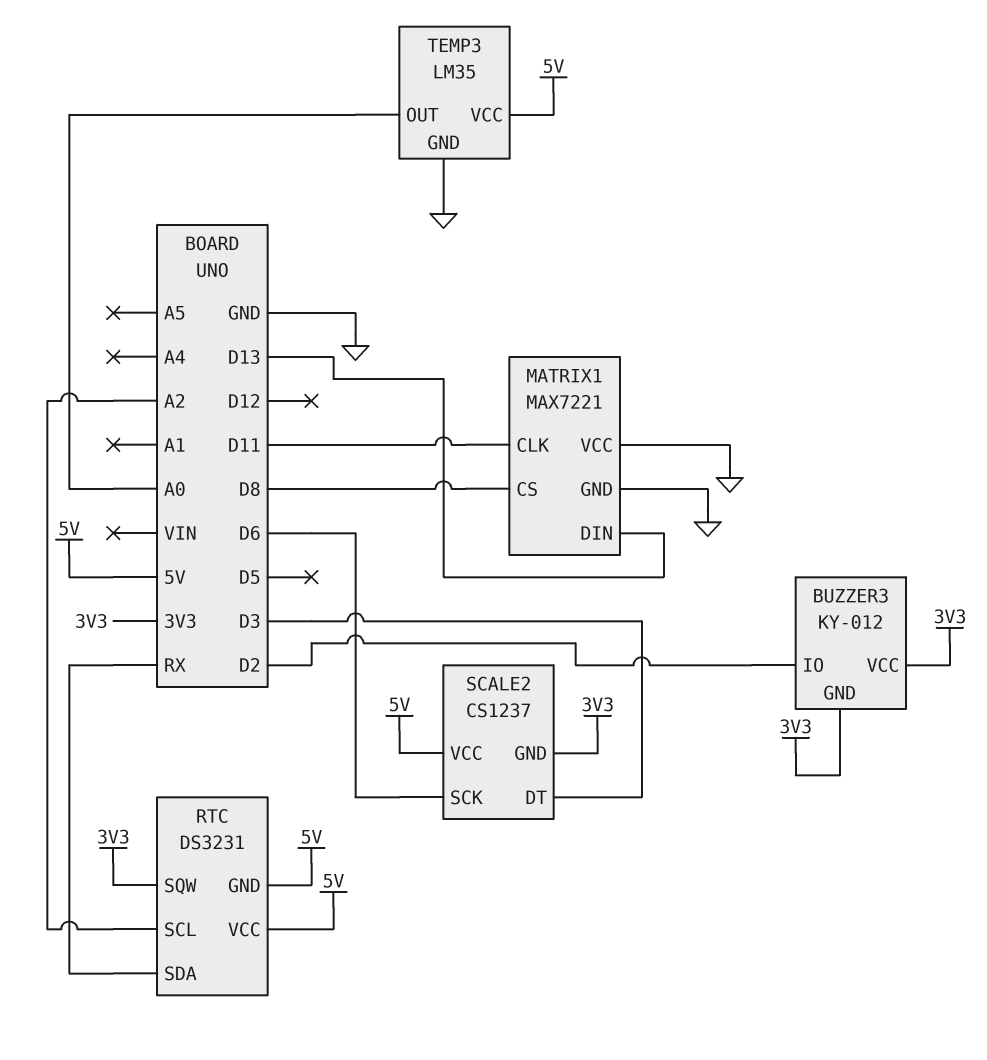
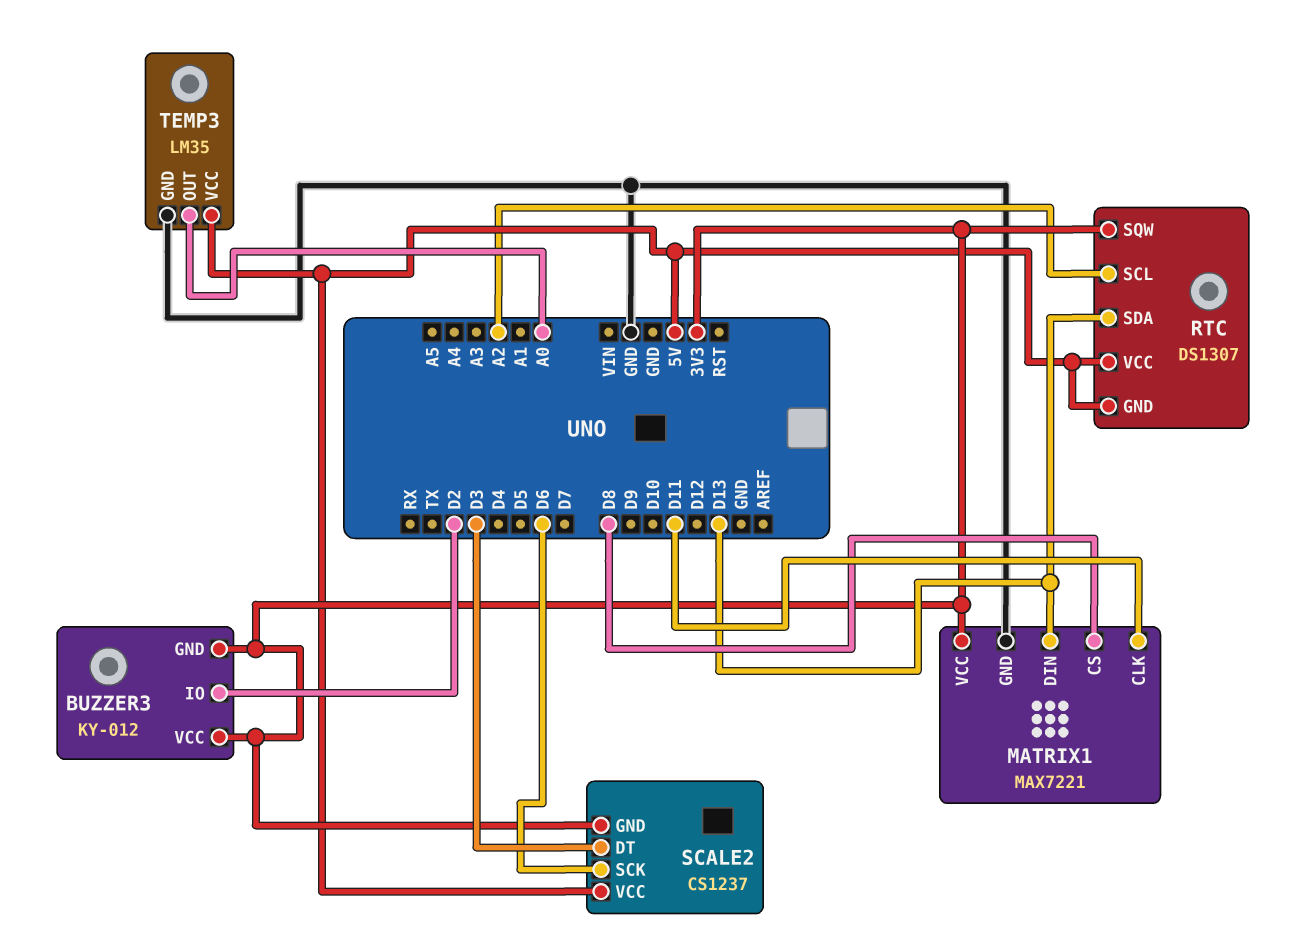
MATRIX1 pin VCC: GND -> 3V3
RTC: DS3231 -> DS1307
RTC pin SDA: RX -> D13

